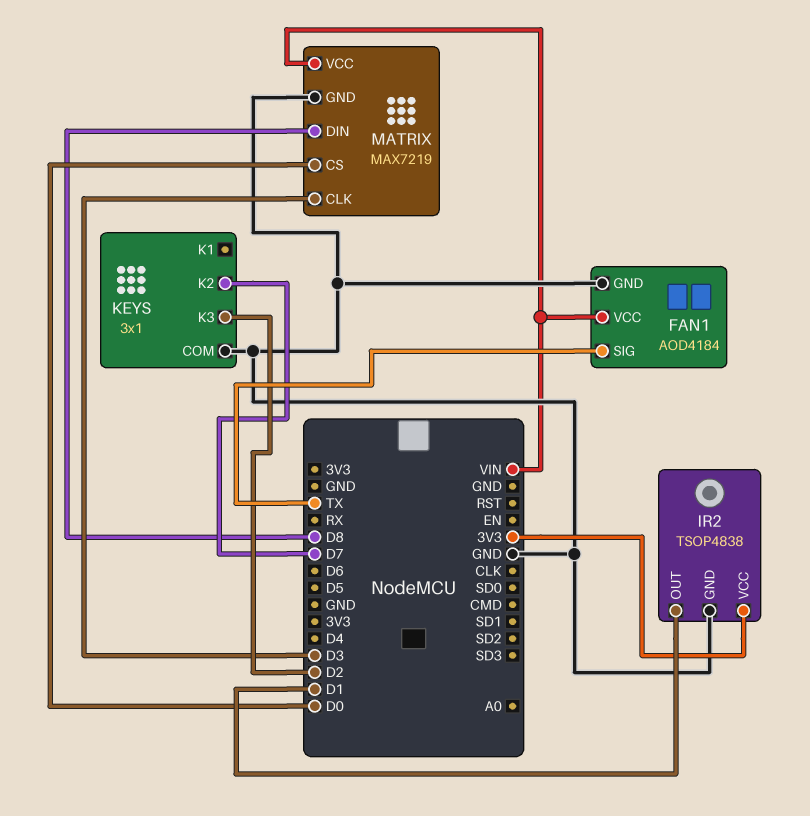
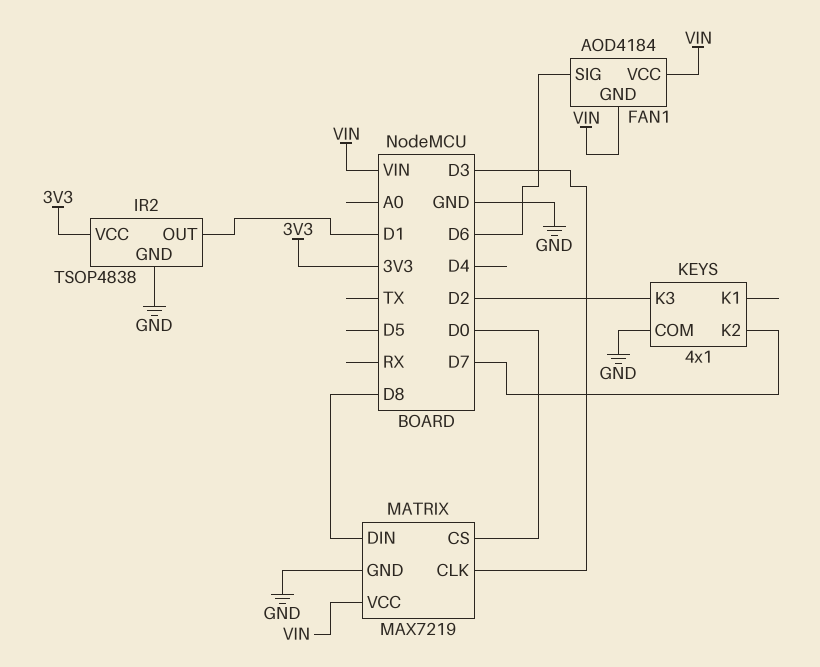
FAN1 pin GND: GND -> VIN
FAN1 pin SIG: TX -> D6
KEYS: 3x1 -> 4x1

